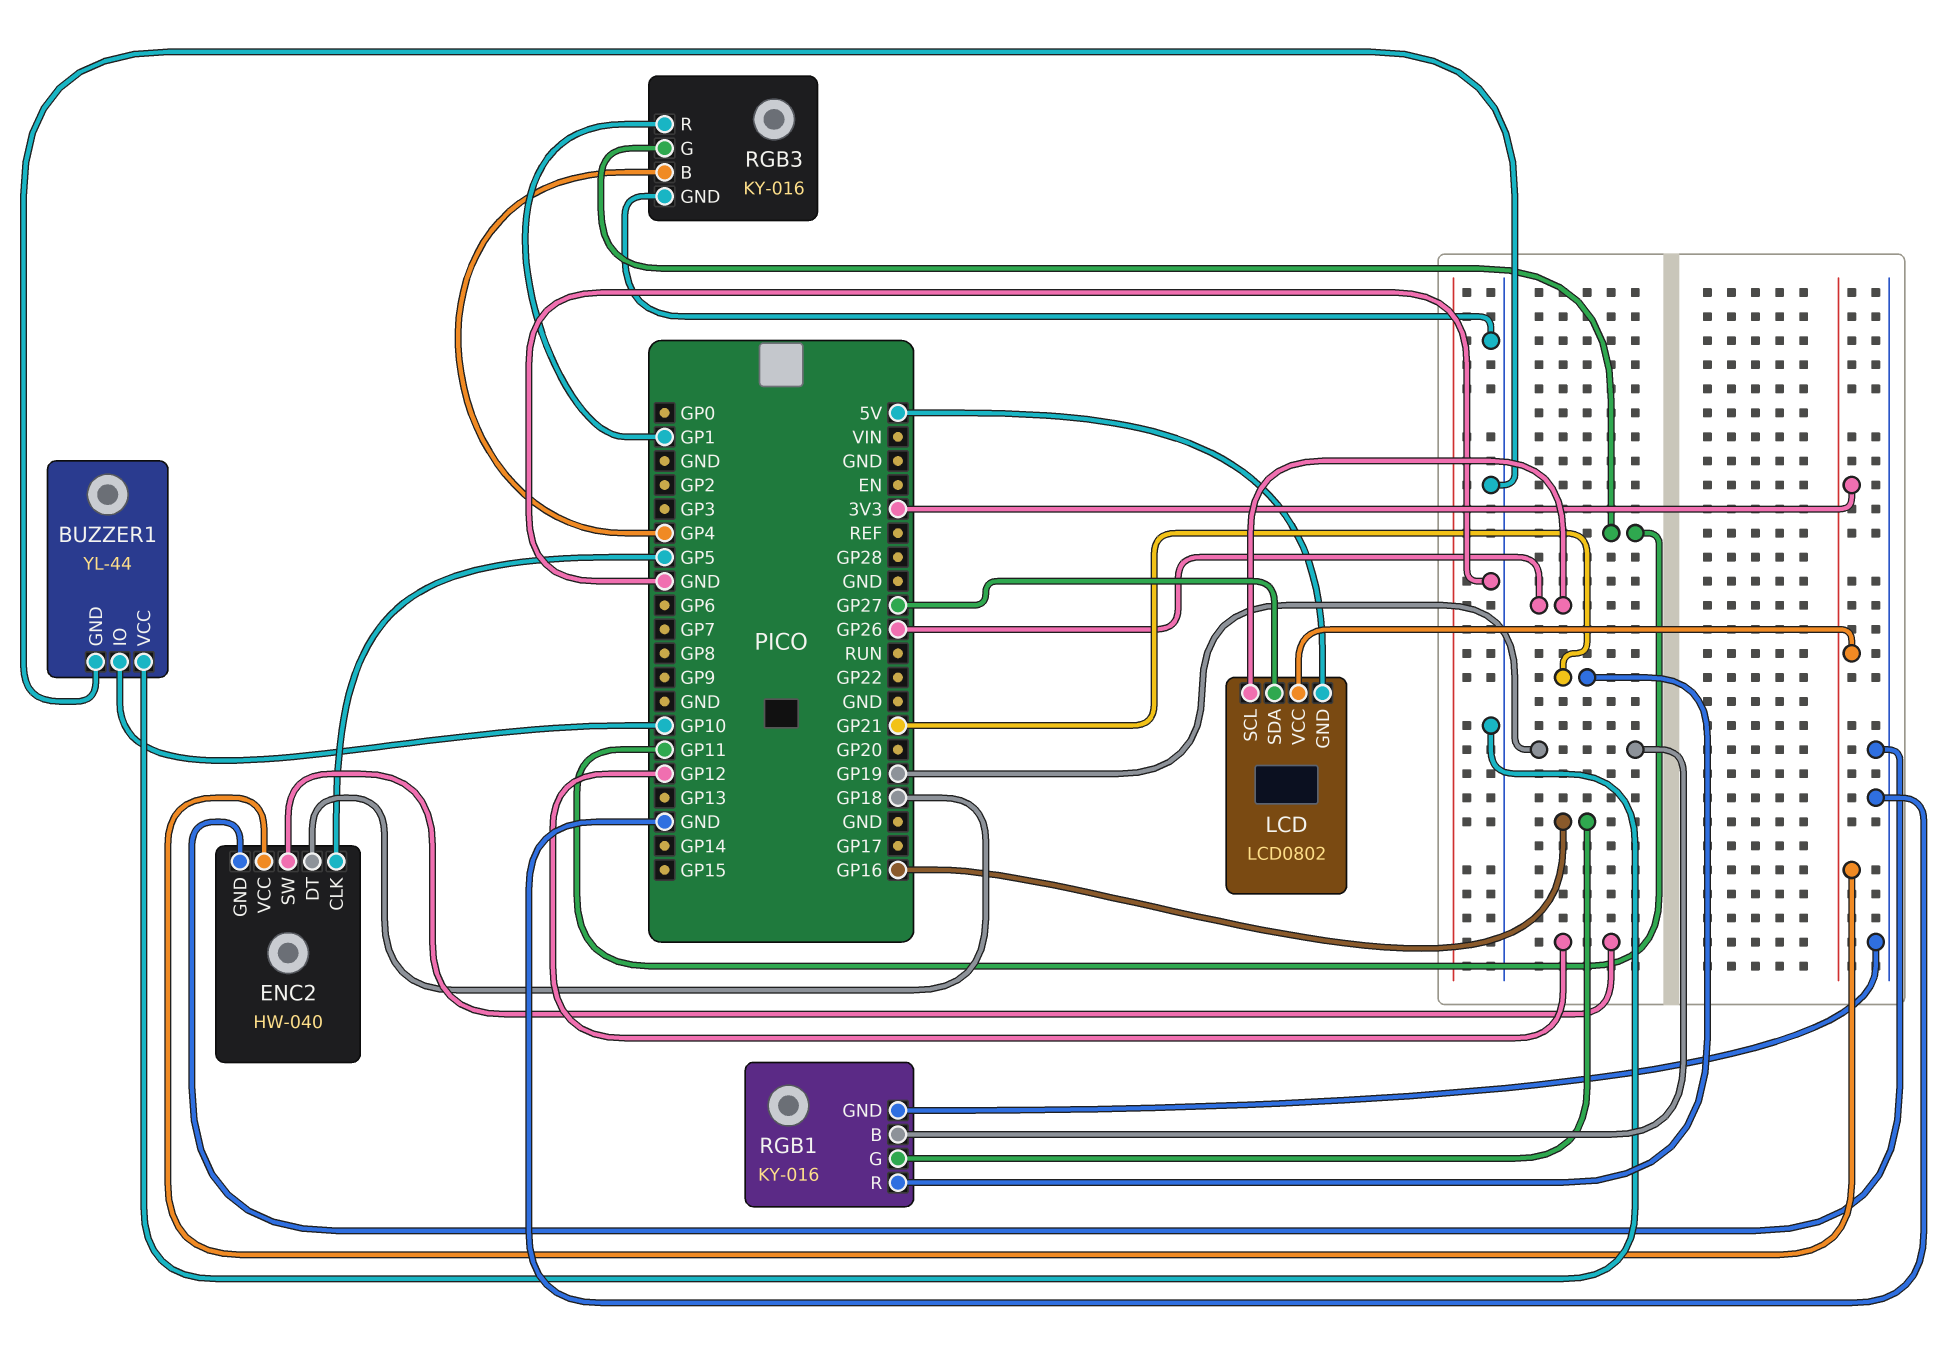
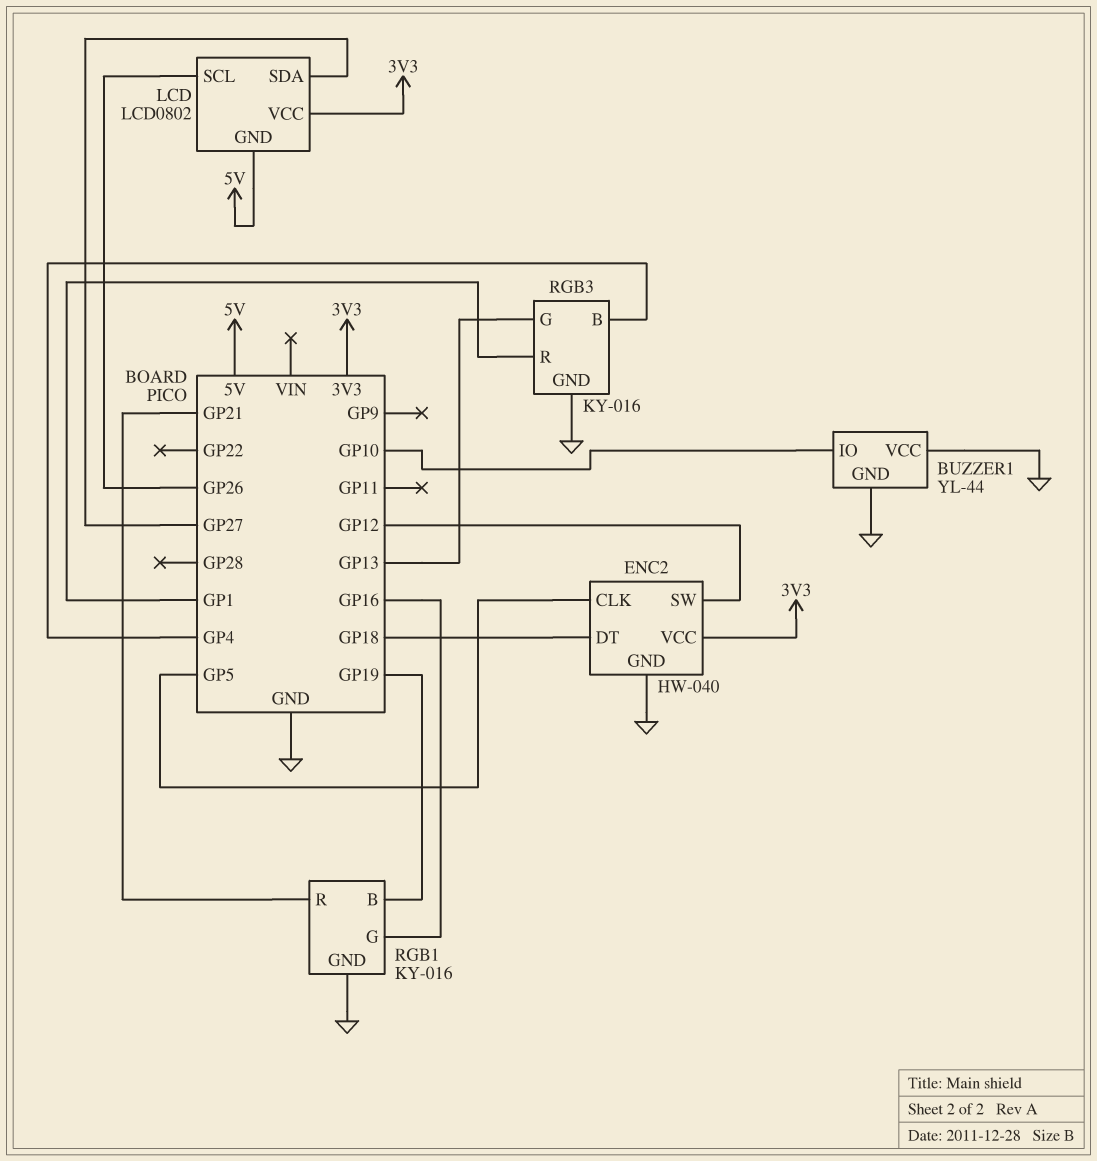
RGB3 pin G: GP11 -> GP13

